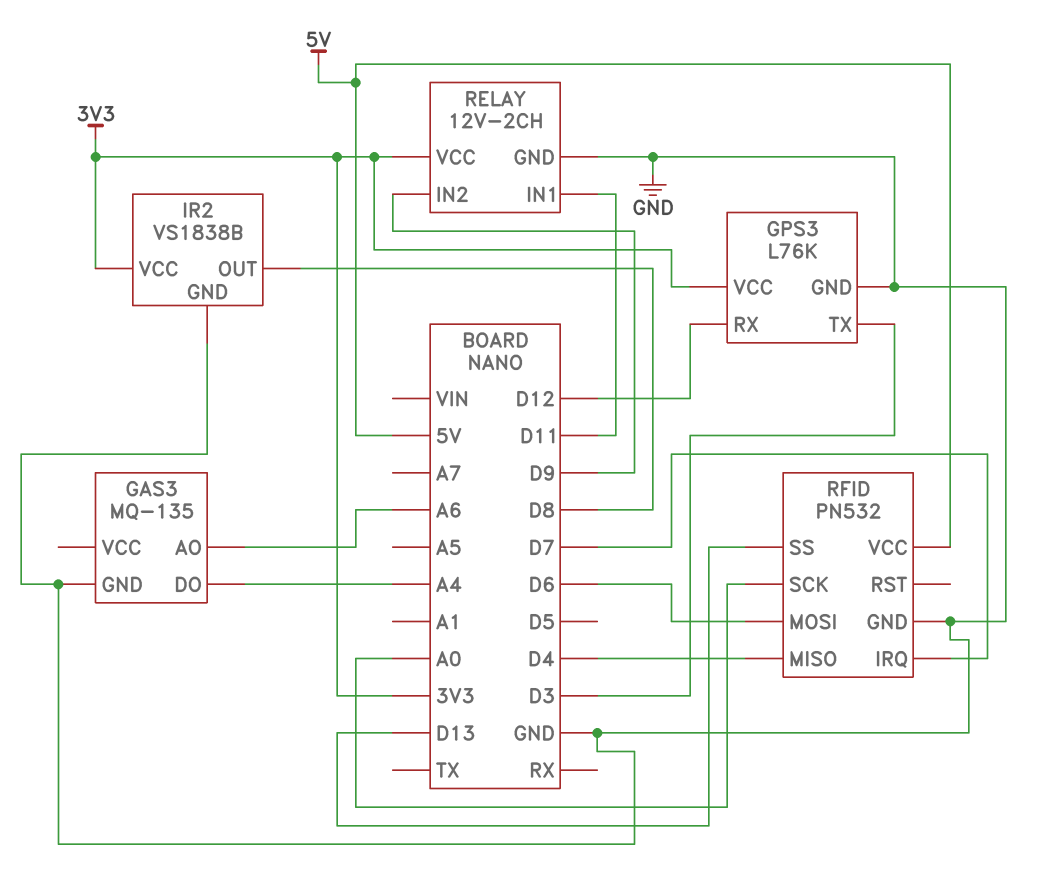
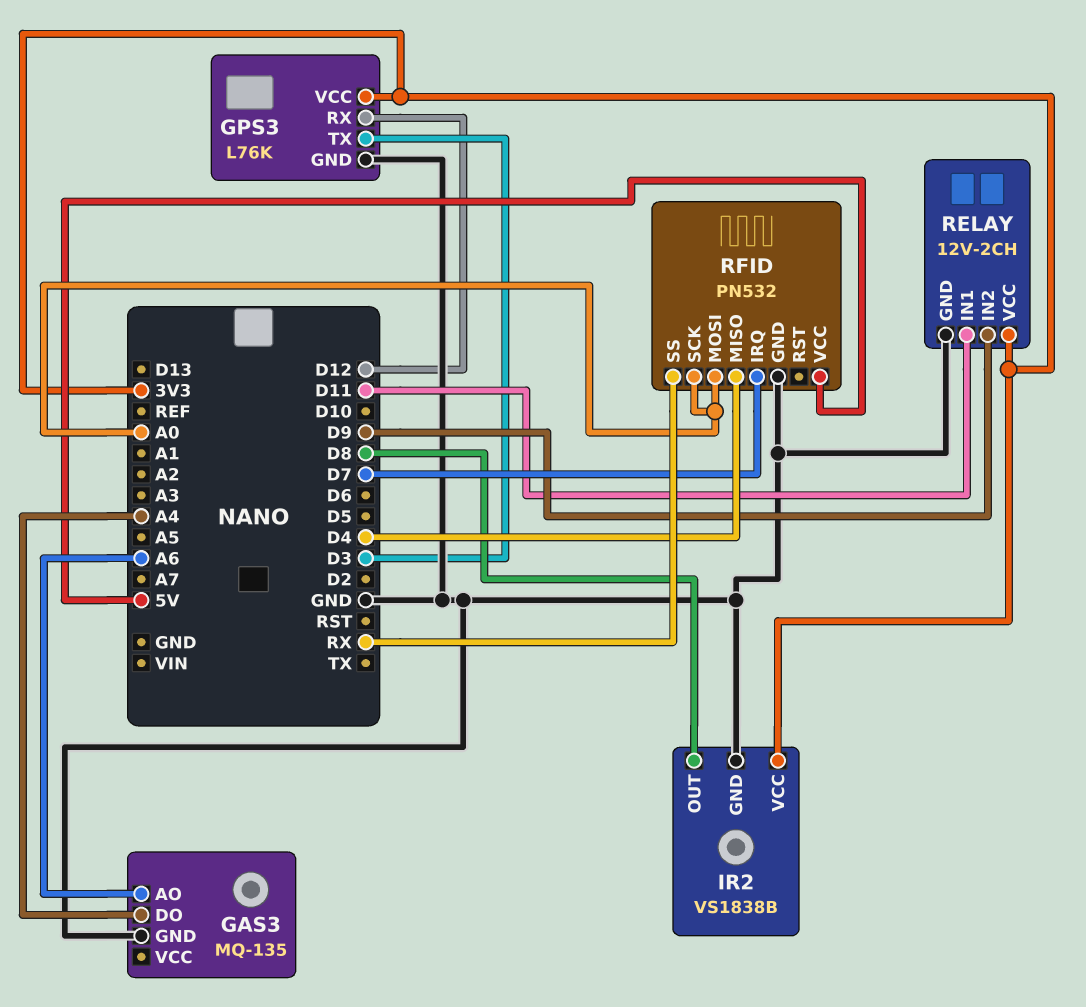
RFID pin MOSI: D6 -> A0
RFID pin SS: D13 -> RX

